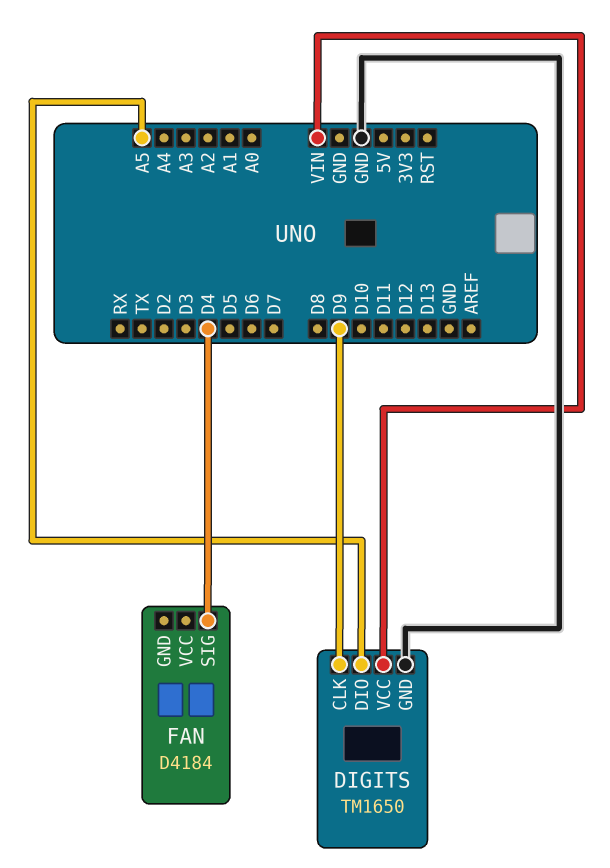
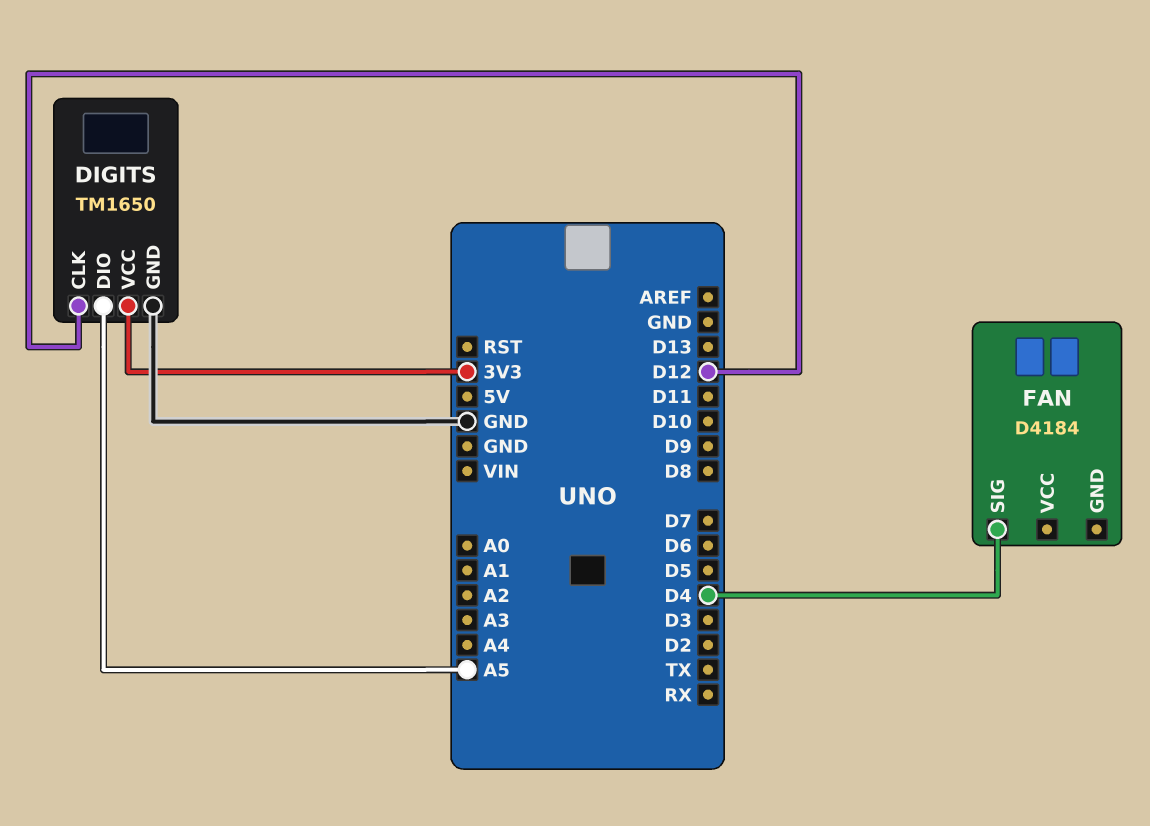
DIGITS pin CLK: D9 -> D12
DIGITS pin VCC: VIN -> 3V3

